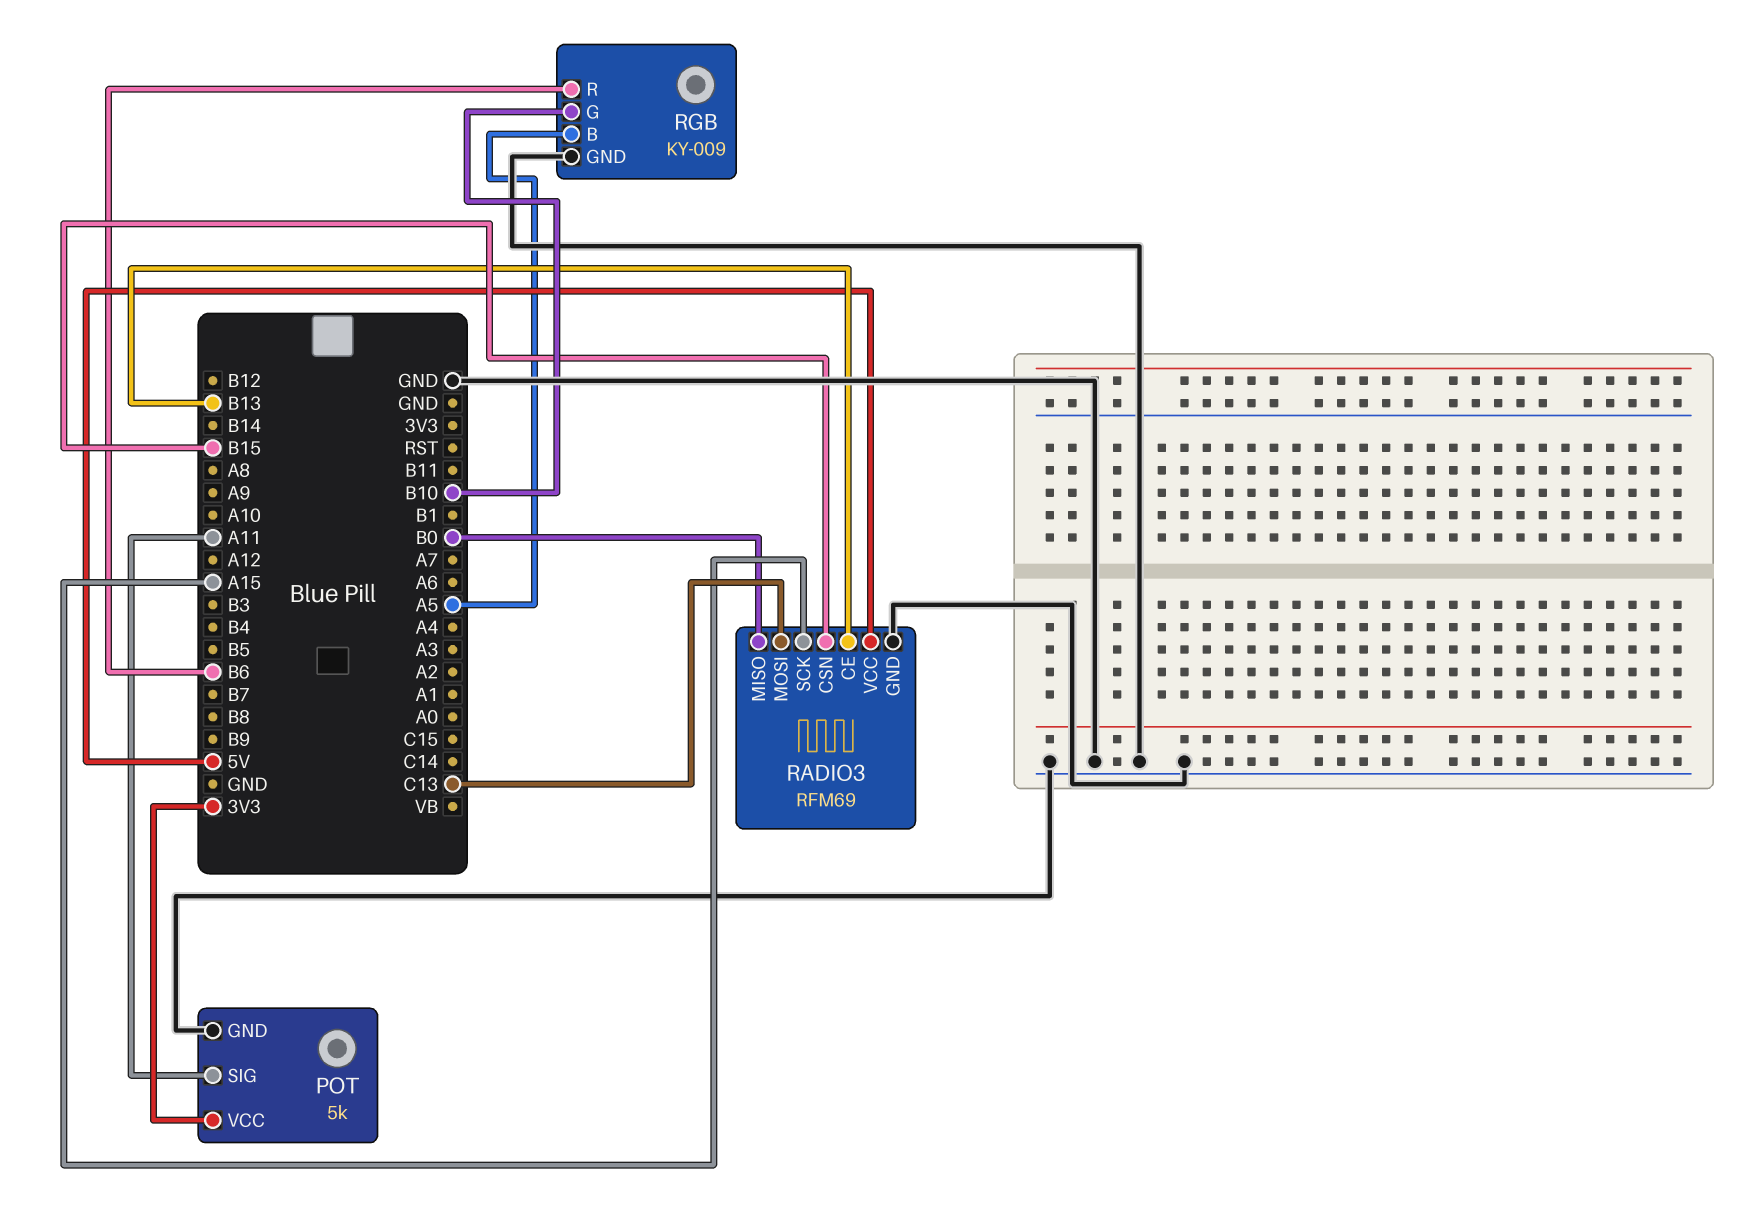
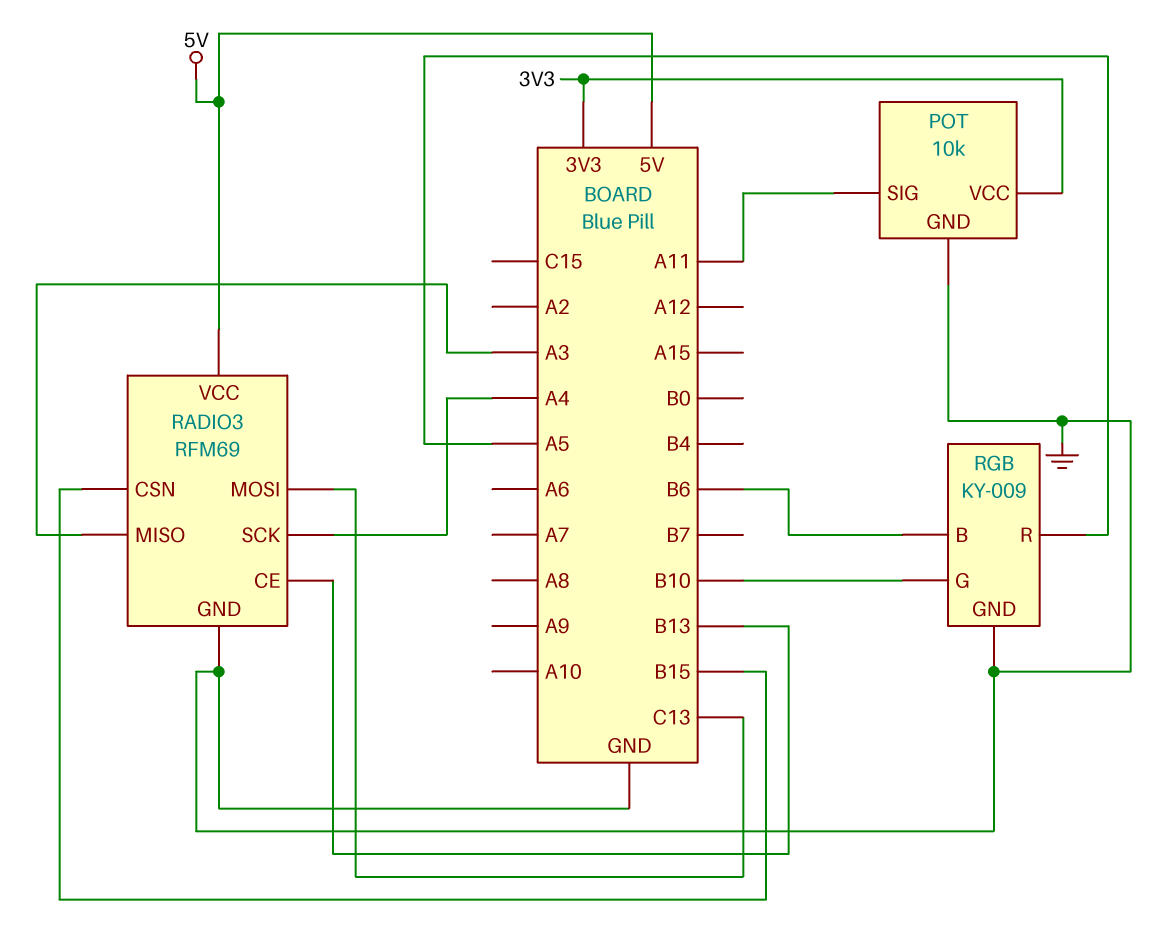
POT: 5k -> 10k
RADIO3 pin MISO: B0 -> A3
RADIO3 pin SCK: A15 -> A4
RGB pin B: A5 -> B6
RGB pin R: B6 -> A5

